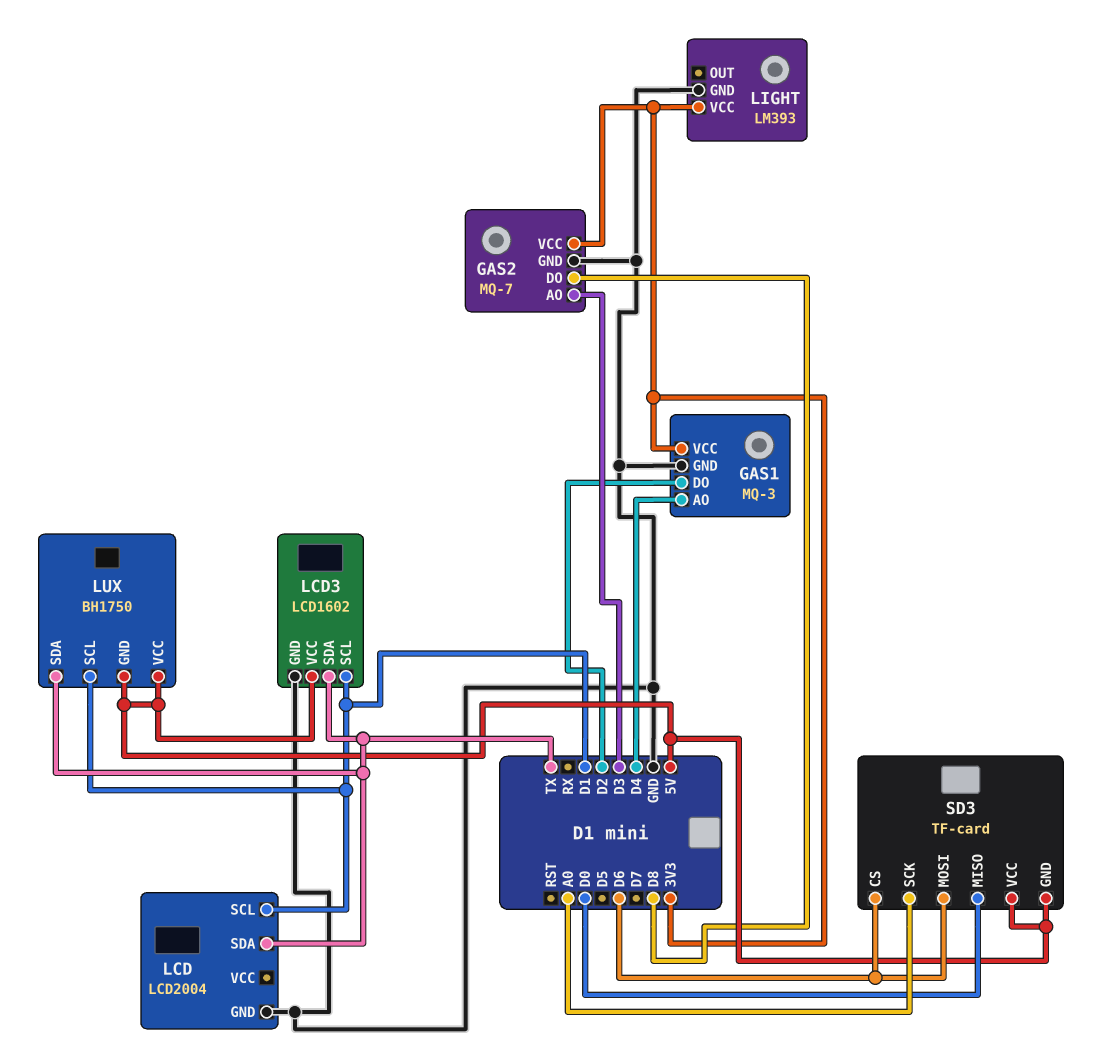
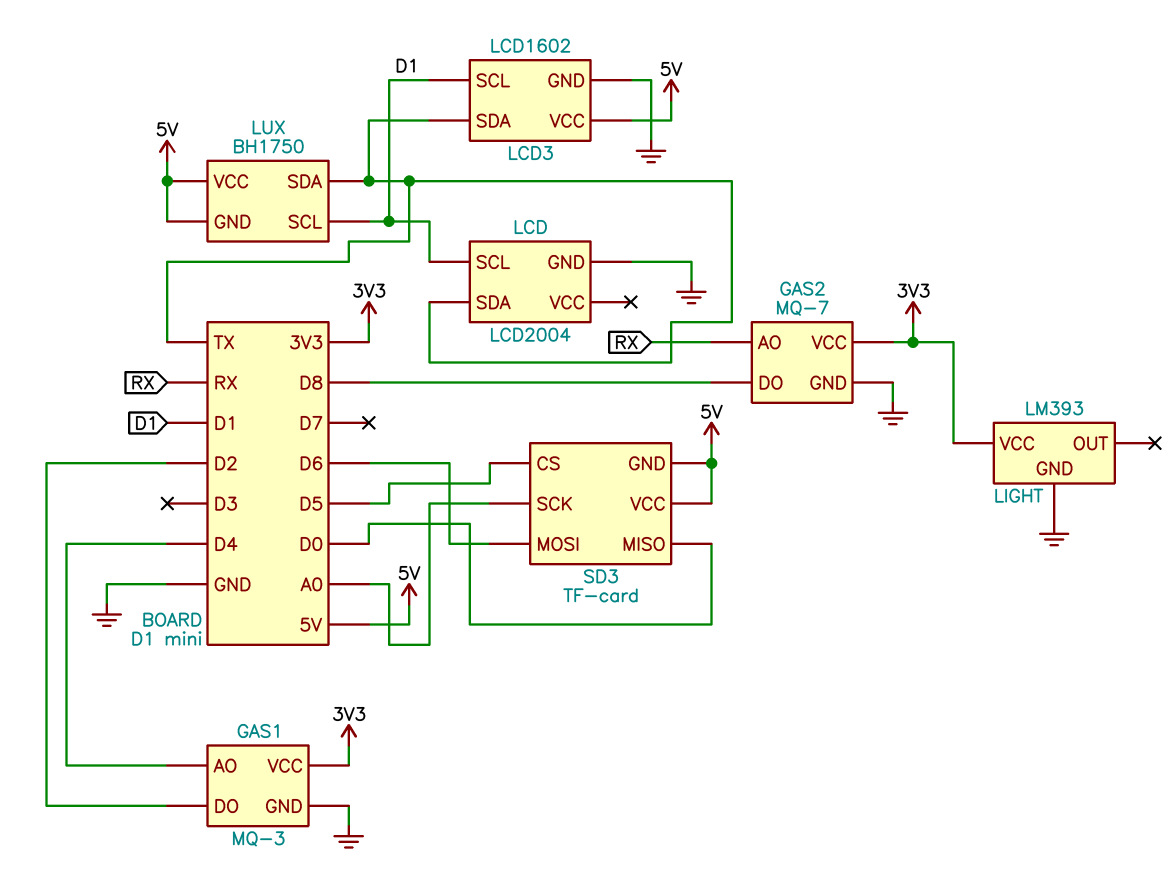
GAS2 pin AO: D3 -> RX
SD3 pin CS: D6 -> D5

